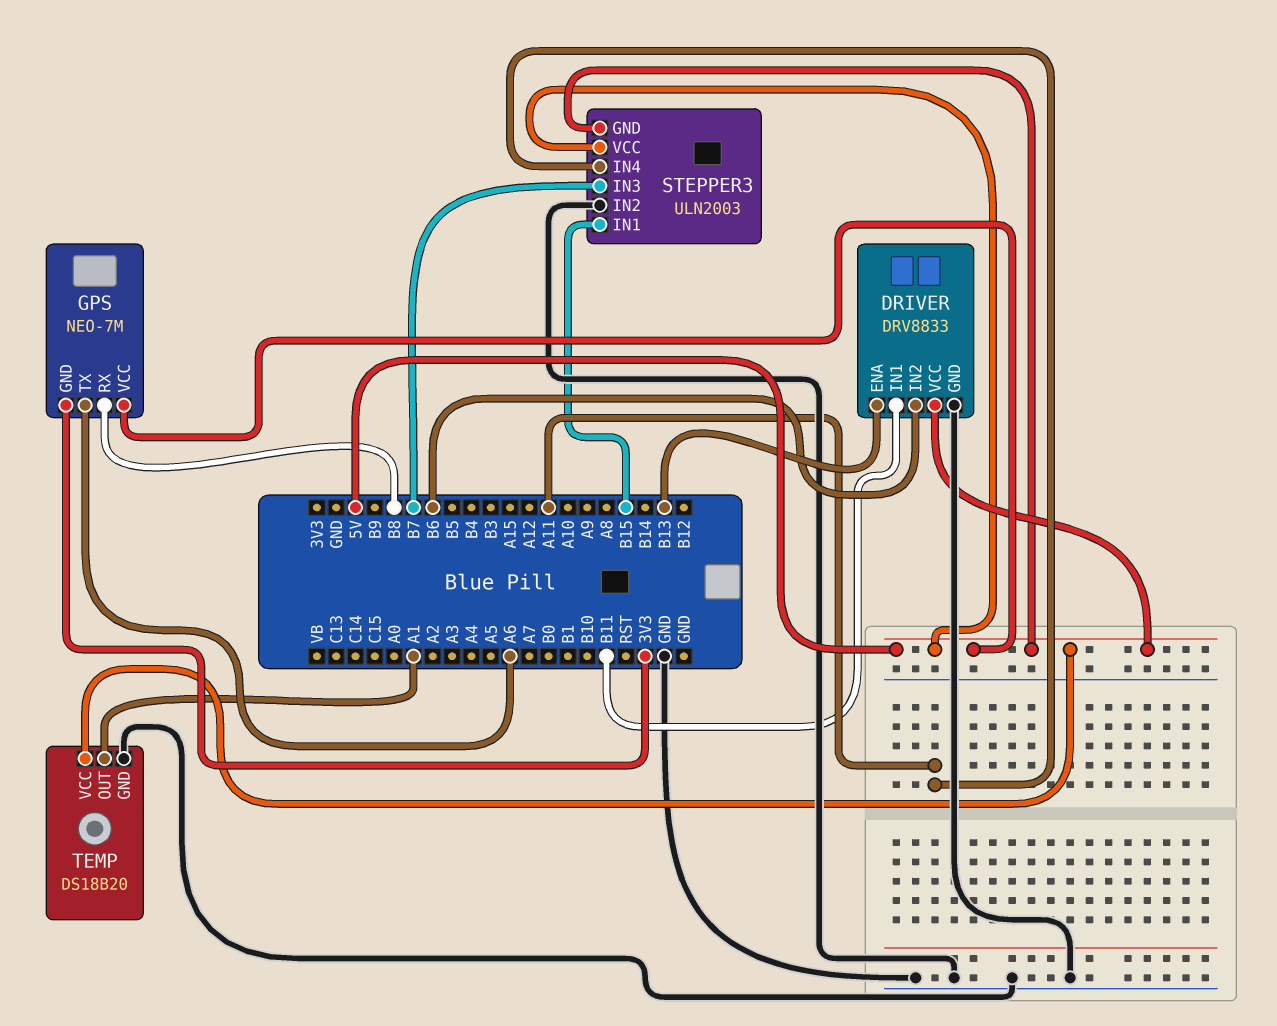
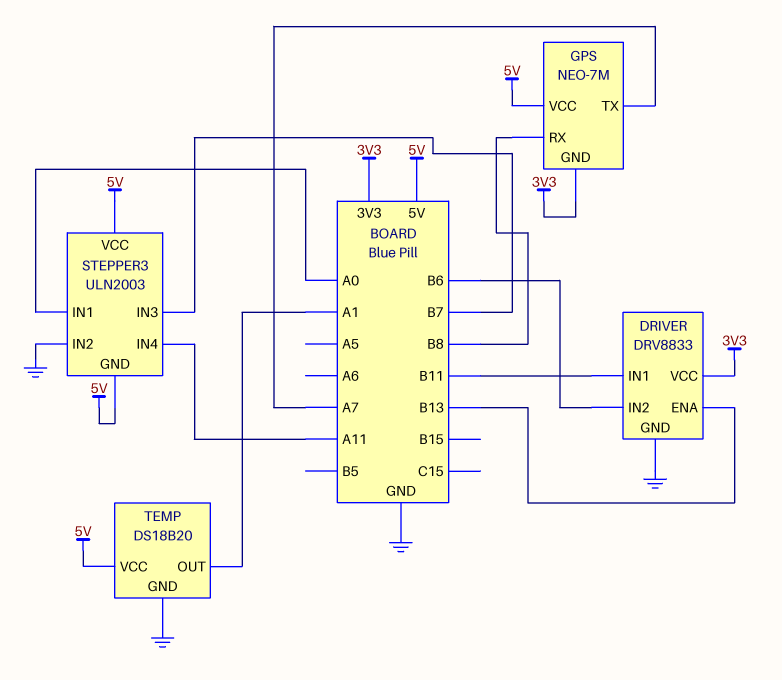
DRIVER pin VCC: 5V -> 3V3
GPS pin TX: A6 -> A7
STEPPER3 pin IN1: B15 -> A0

